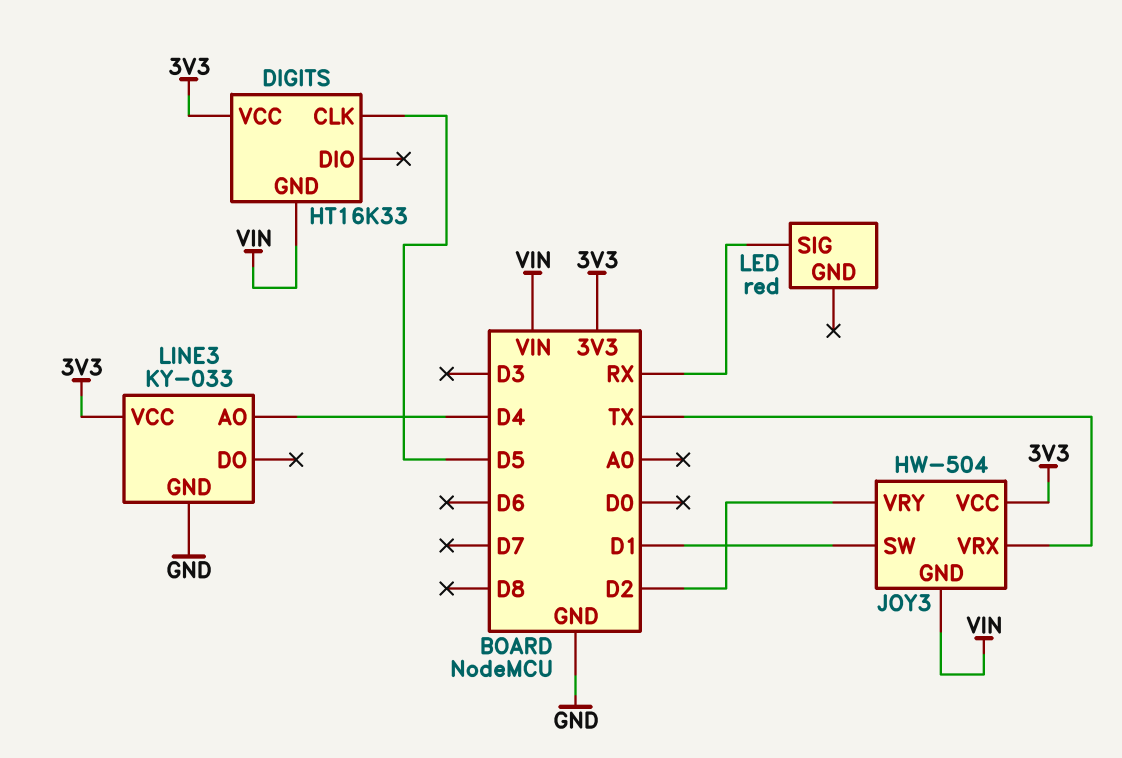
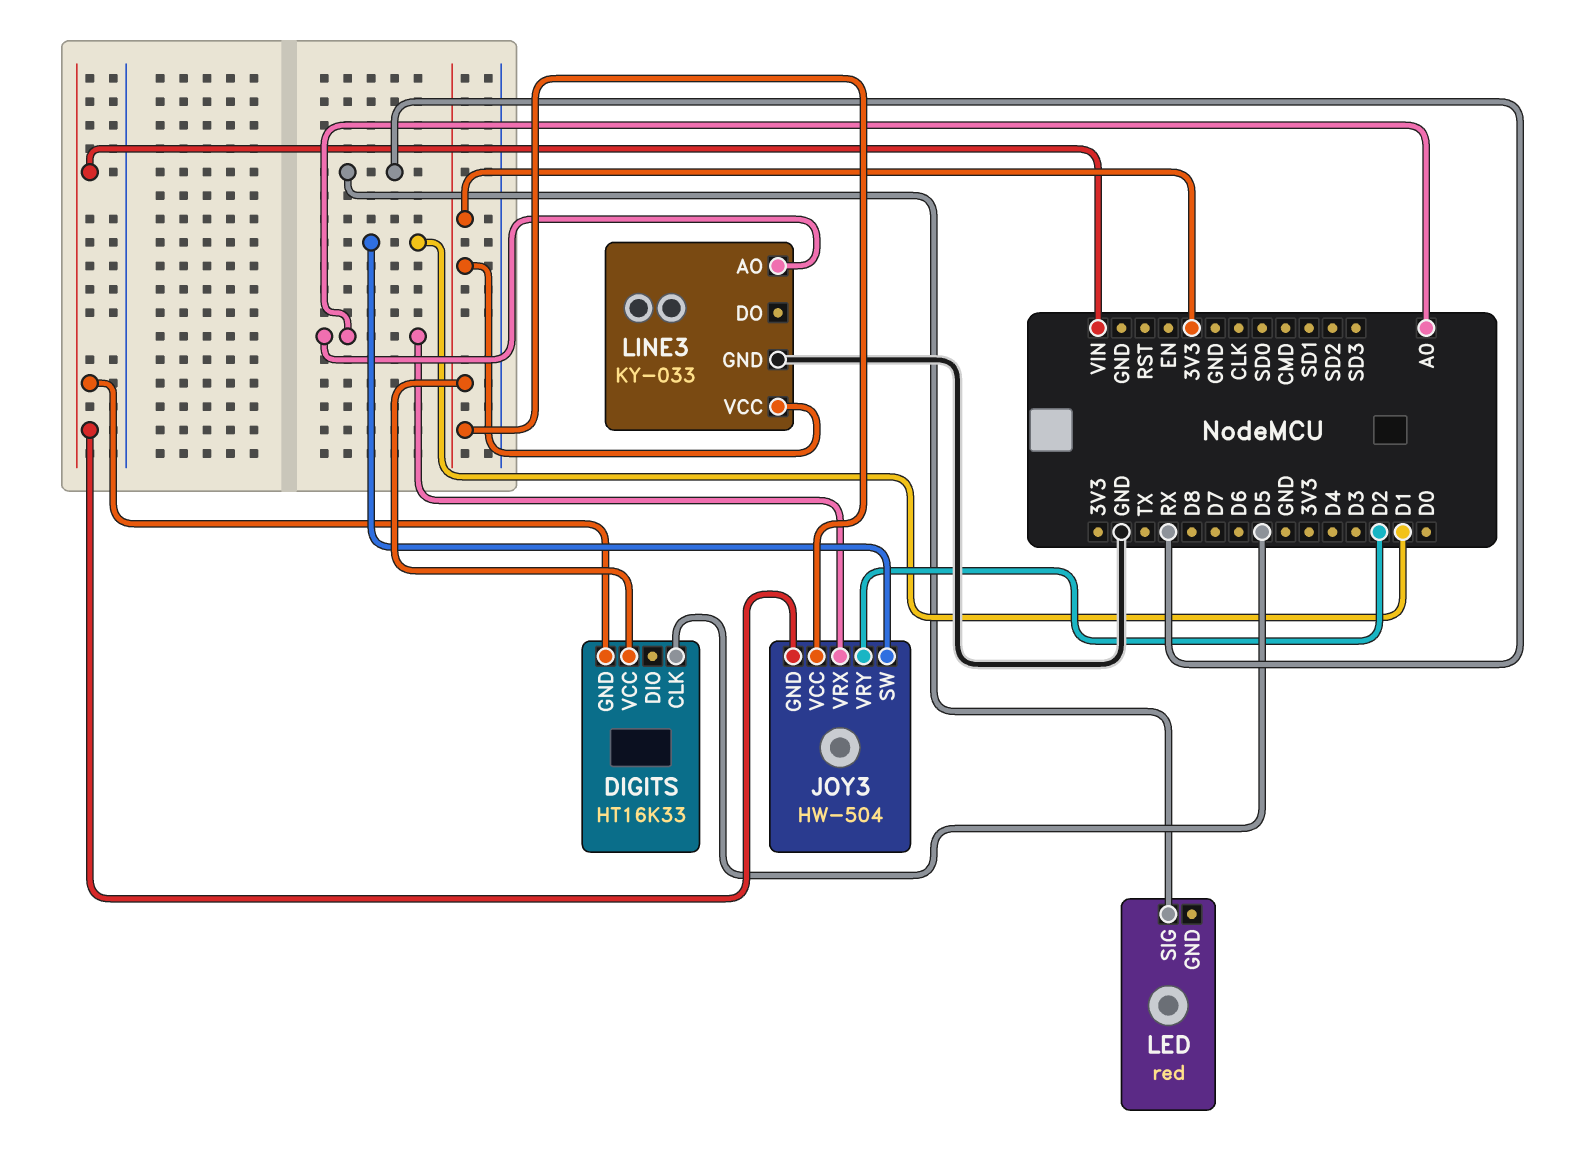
JOY3 pin VRX: TX -> A0
LINE3 pin AO: D4 -> A0

